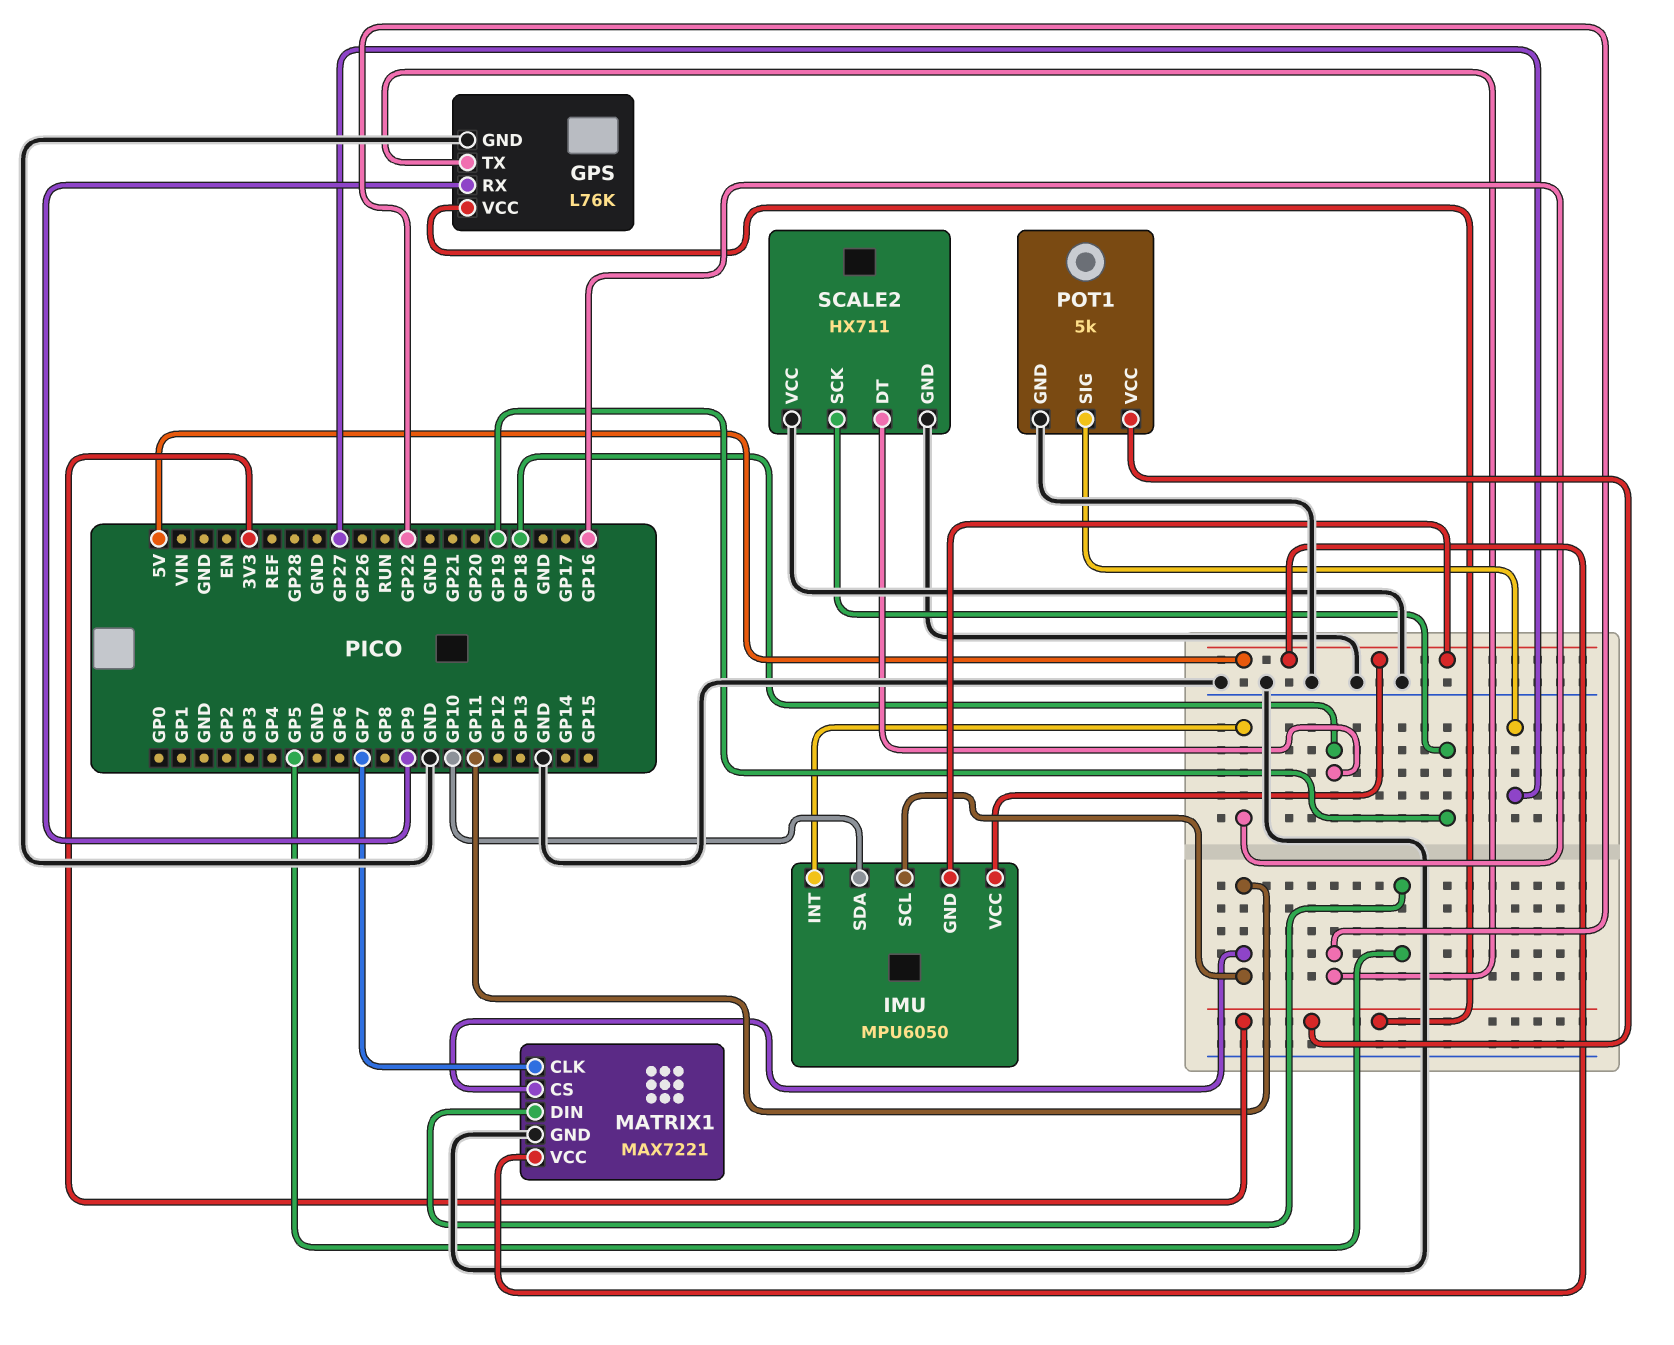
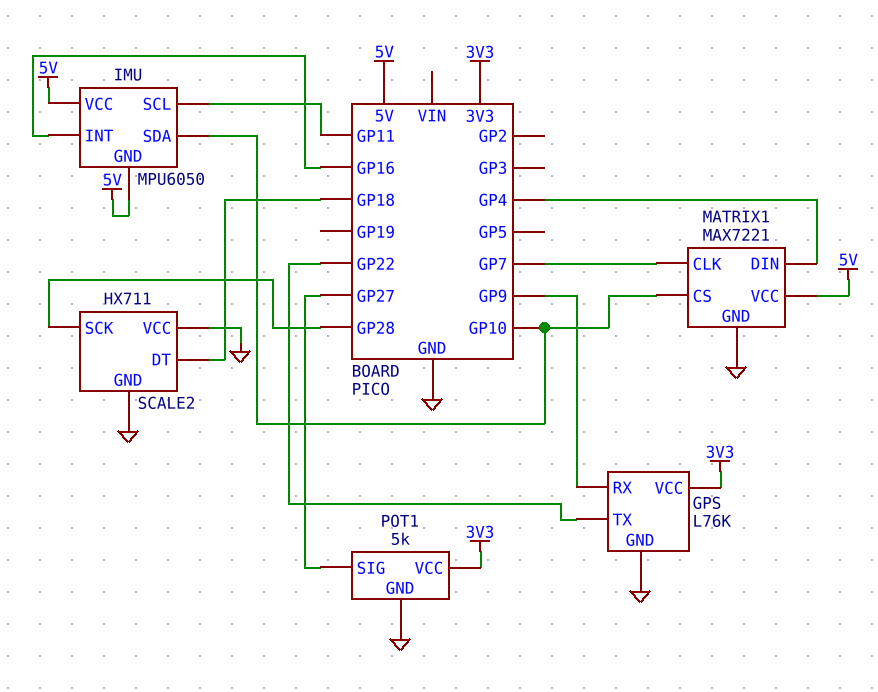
MATRIX1 pin CS: GP11 -> GP10
MATRIX1 pin DIN: GP5 -> GP4
SCALE2 pin SCK: GP19 -> GP28

